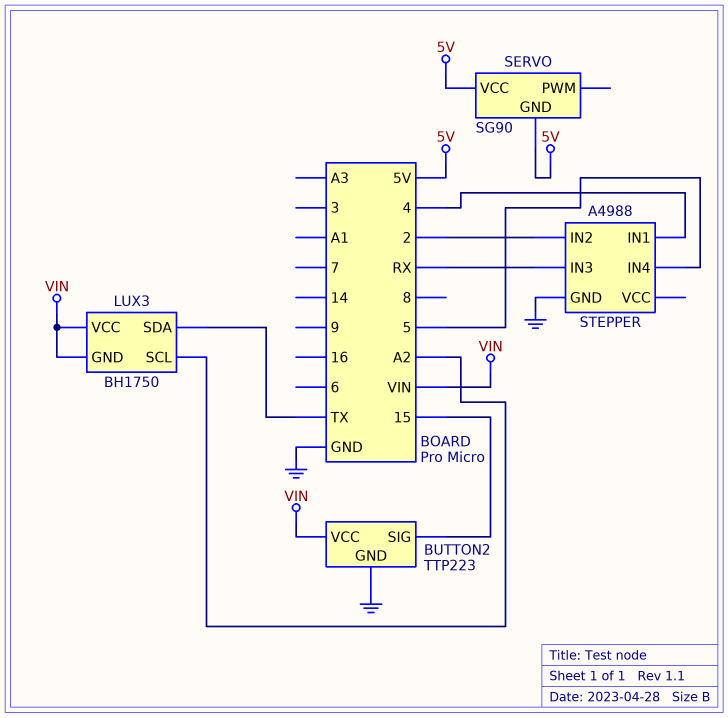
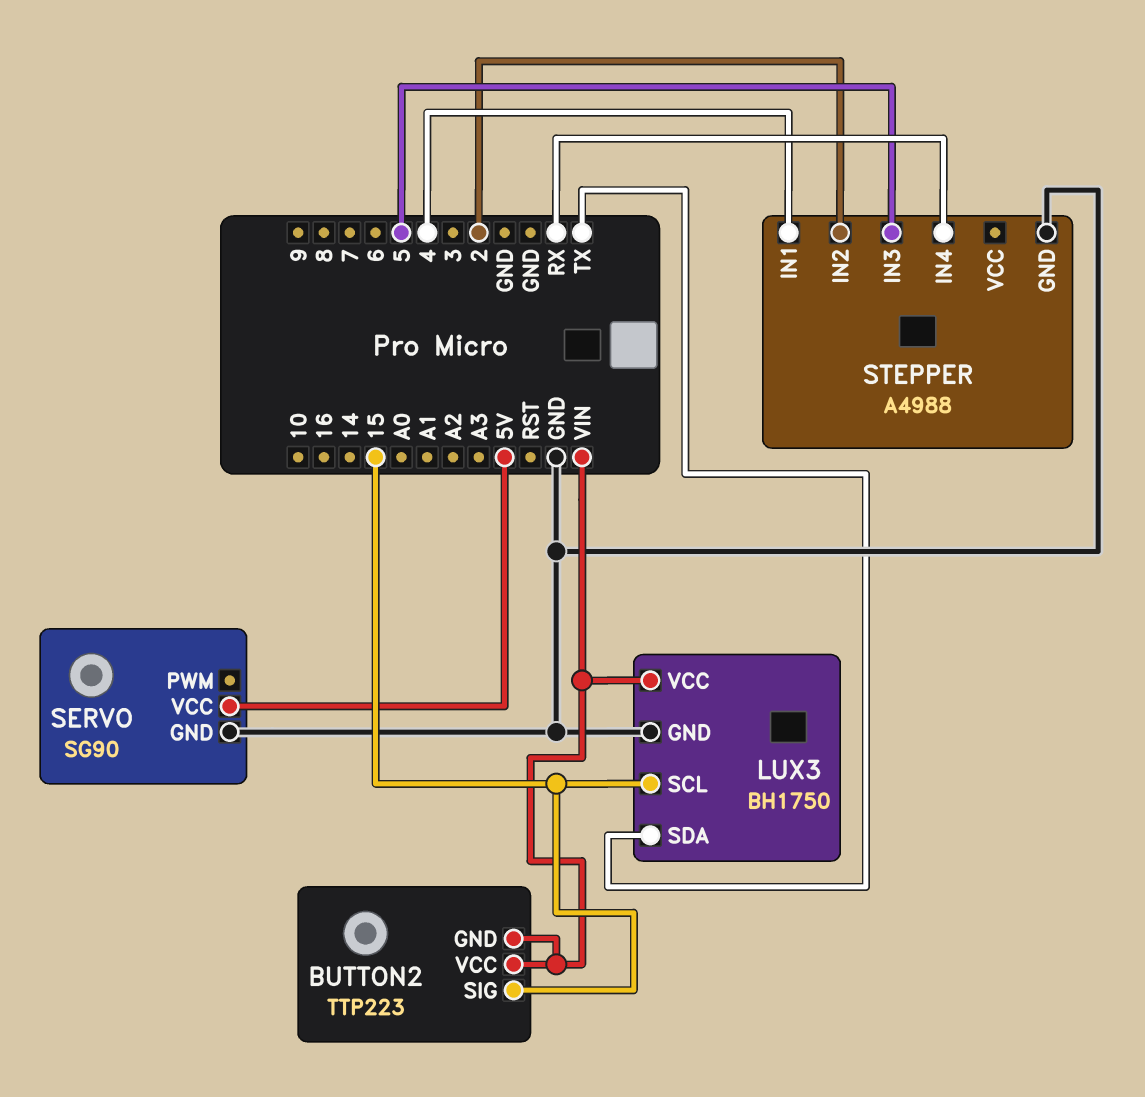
BUTTON2 pin GND: GND -> VIN
LUX3 pin GND: VIN -> GND
LUX3 pin SCL: A2 -> 15
SERVO pin GND: 5V -> GND
STEPPER pin IN3: RX -> 5
STEPPER pin IN4: 5 -> RX

